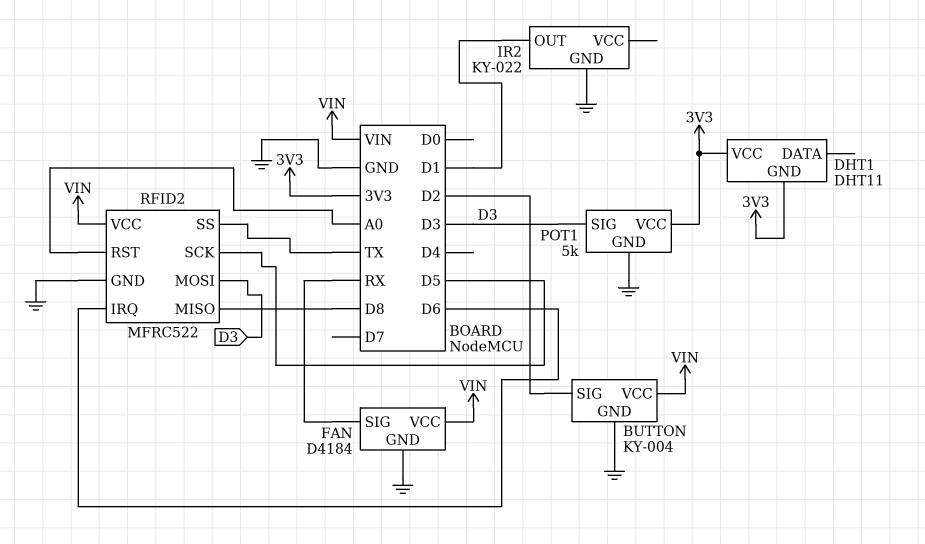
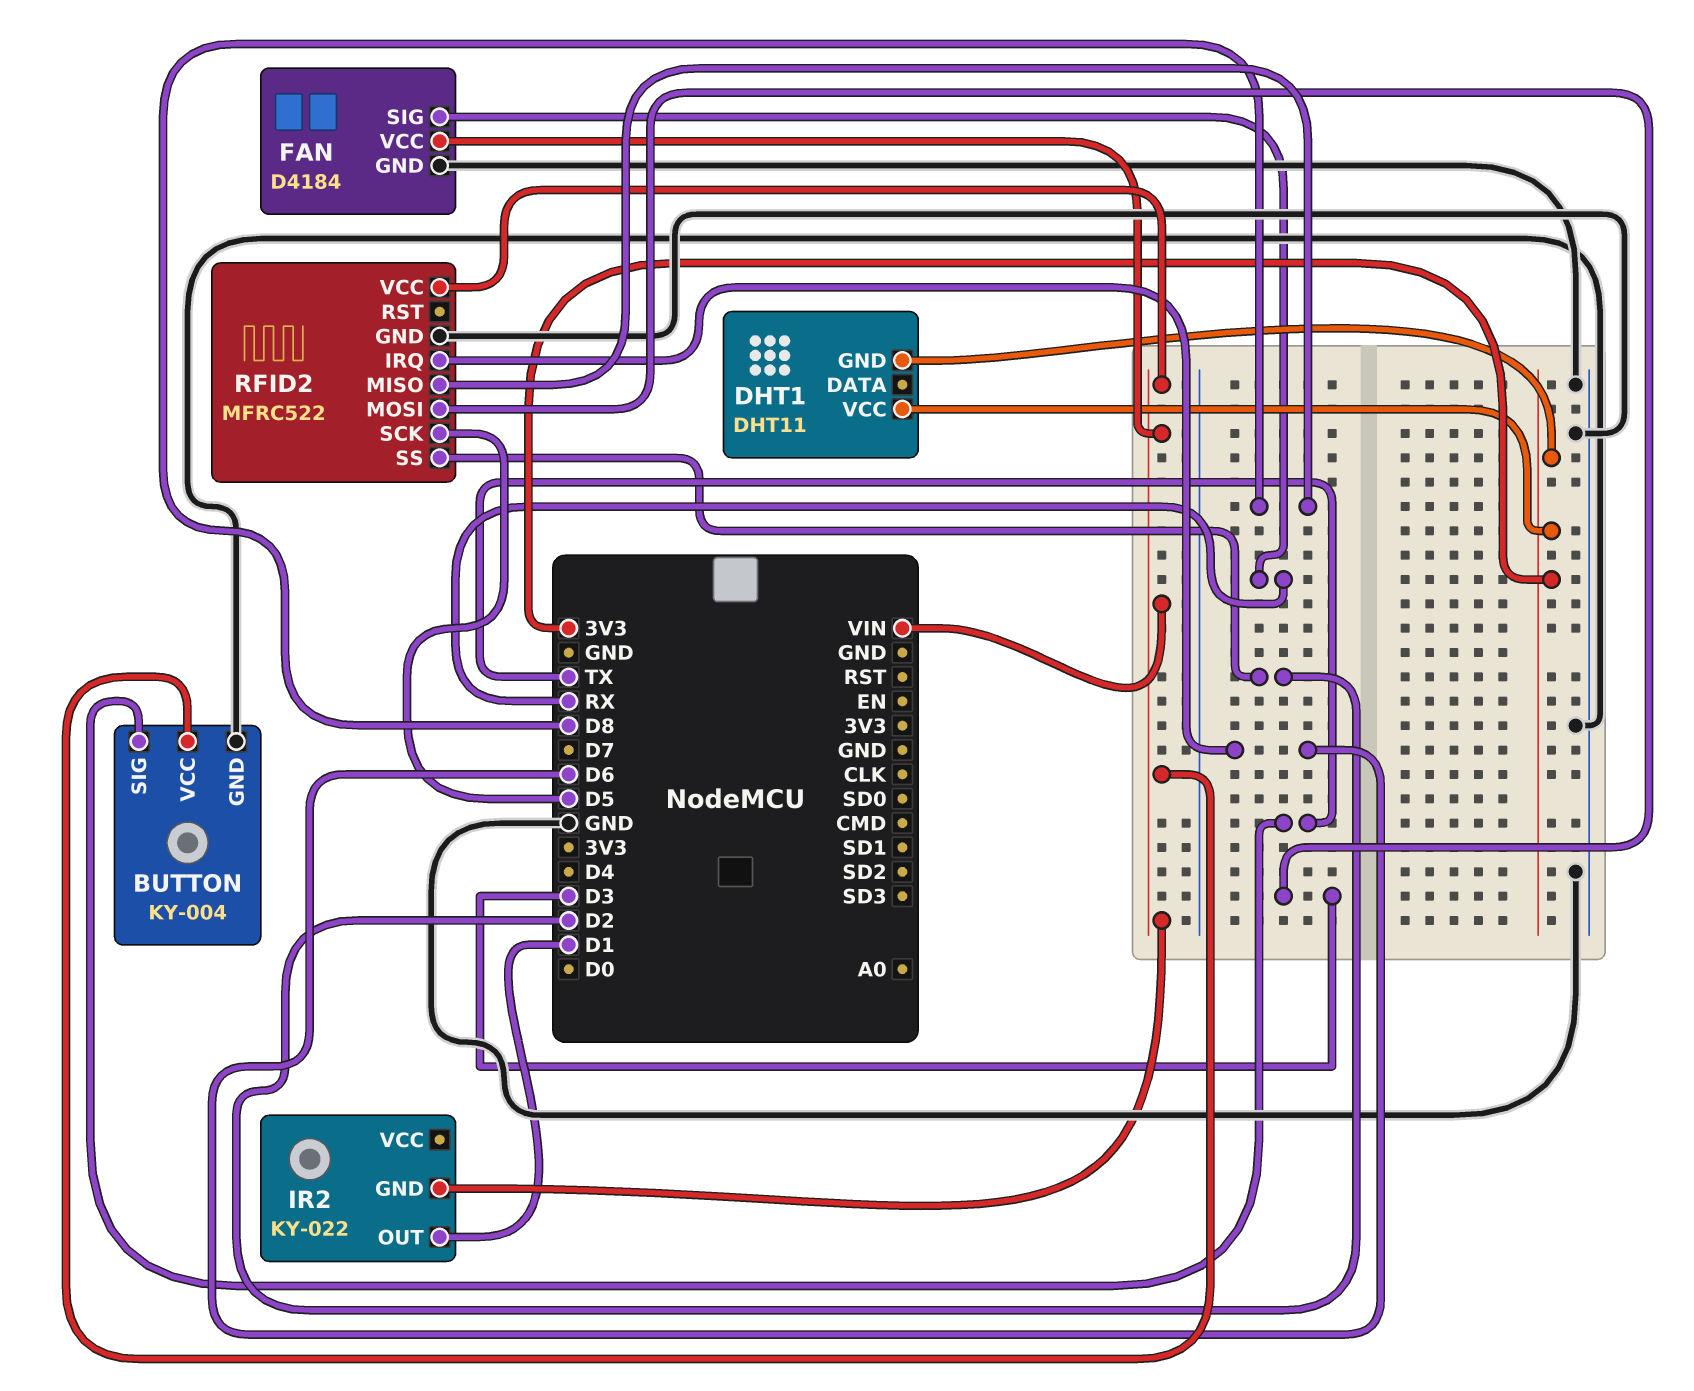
BUTTON pin SIG: D2 -> TX
IR2 pin GND: GND -> VIN
POT1: 5k -> none
POT1 pin GND: GND -> none
POT1 pin SIG: D3 -> none
POT1 pin VCC: 3V3 -> none
RFID2 pin RST: A0 -> none
RFID2 pin SS: TX -> D2

